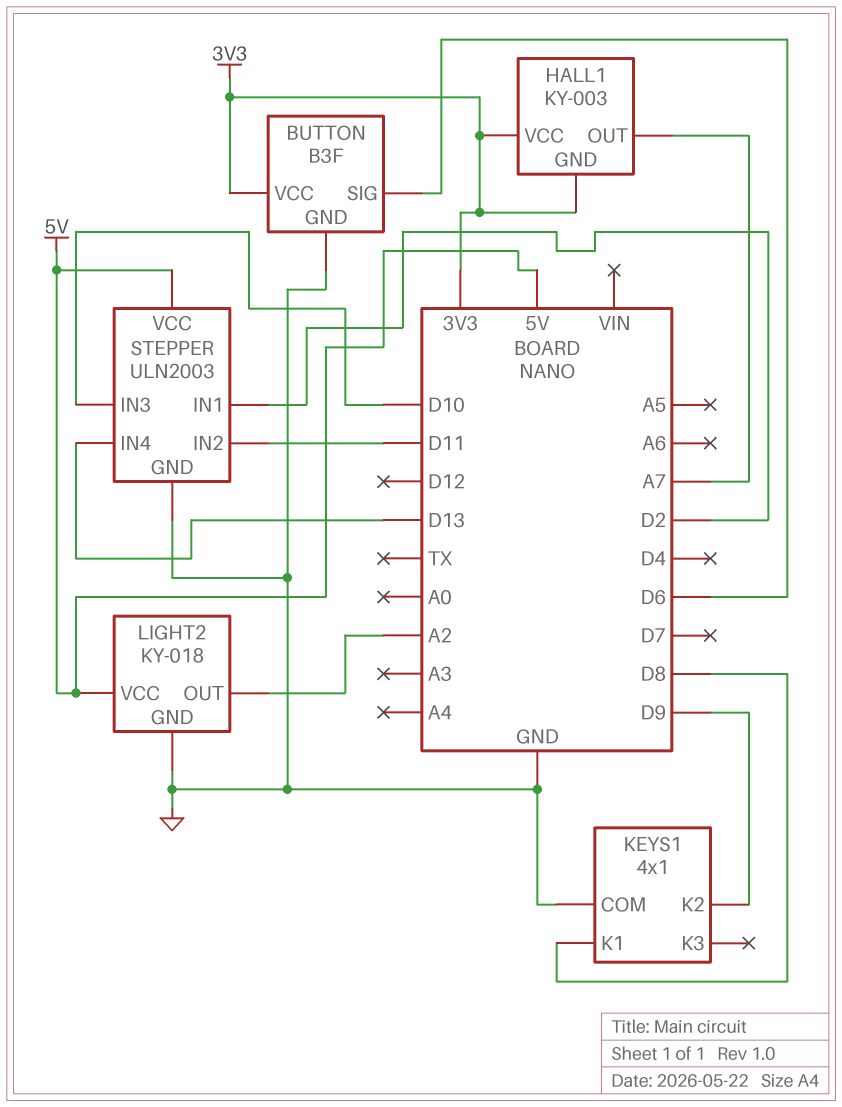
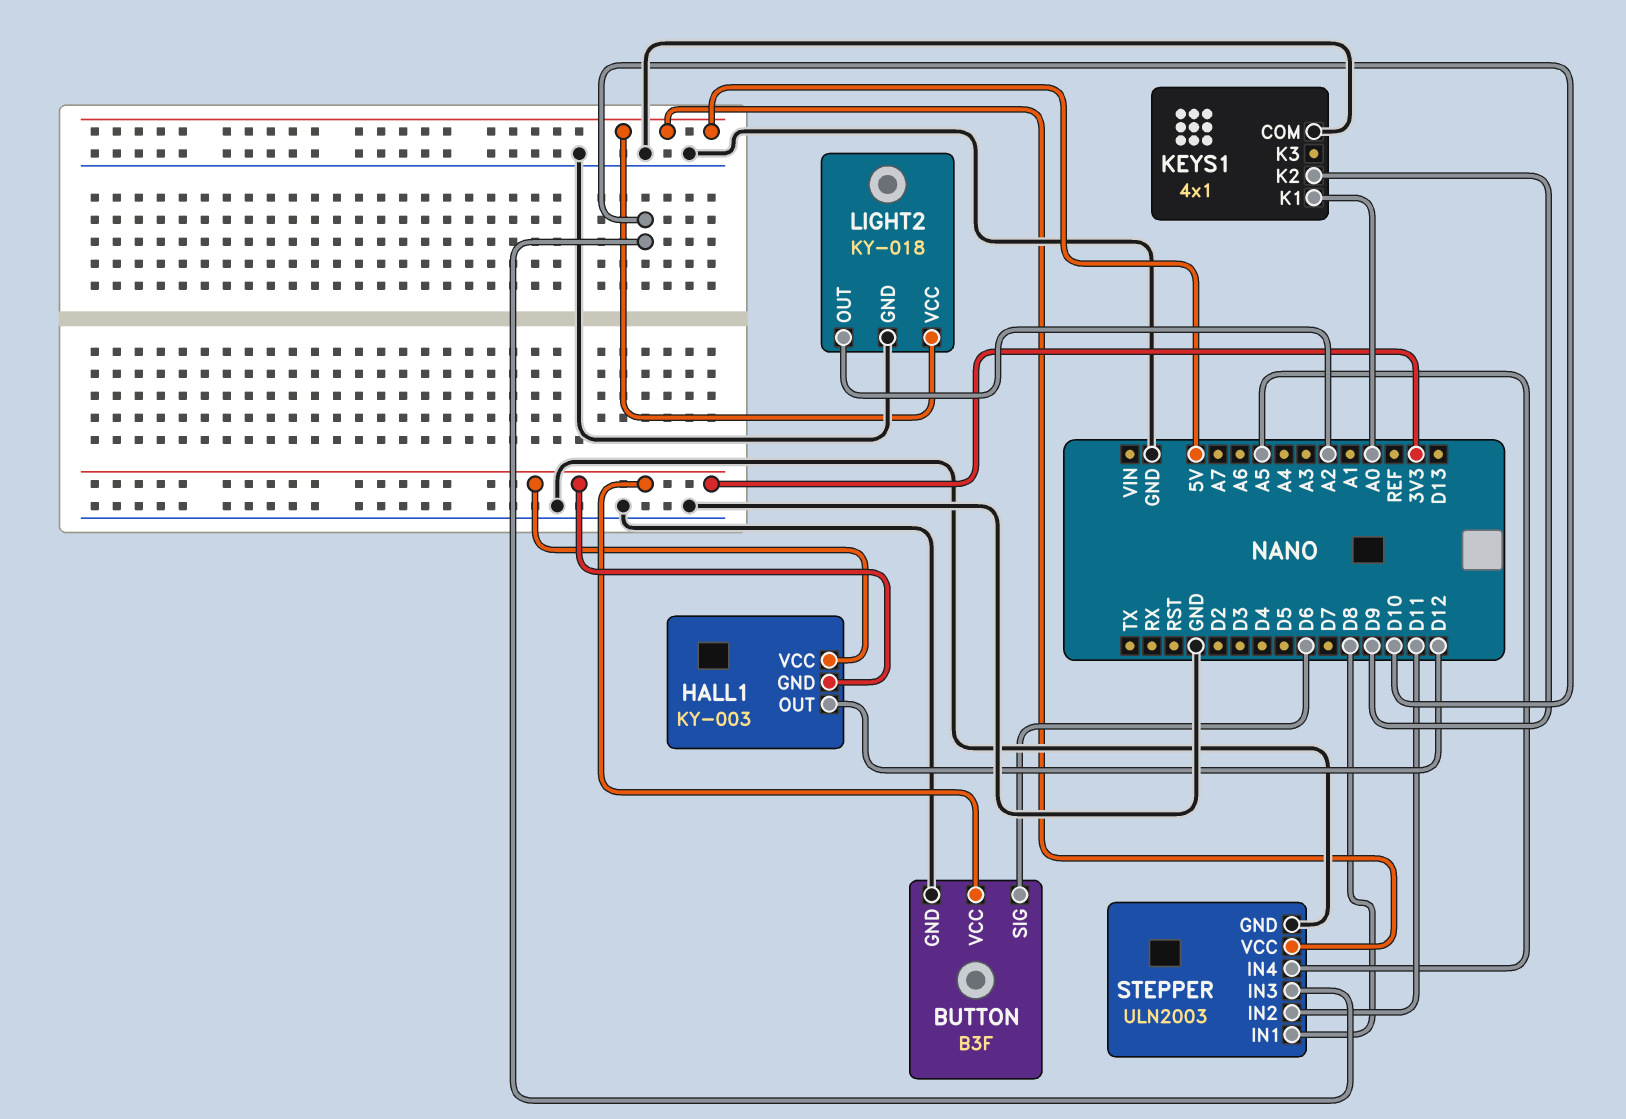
HALL1 pin OUT: A7 -> D12
KEYS1 pin K1: D8 -> A0
STEPPER pin IN1: D2 -> D8
STEPPER pin IN4: D13 -> A5

